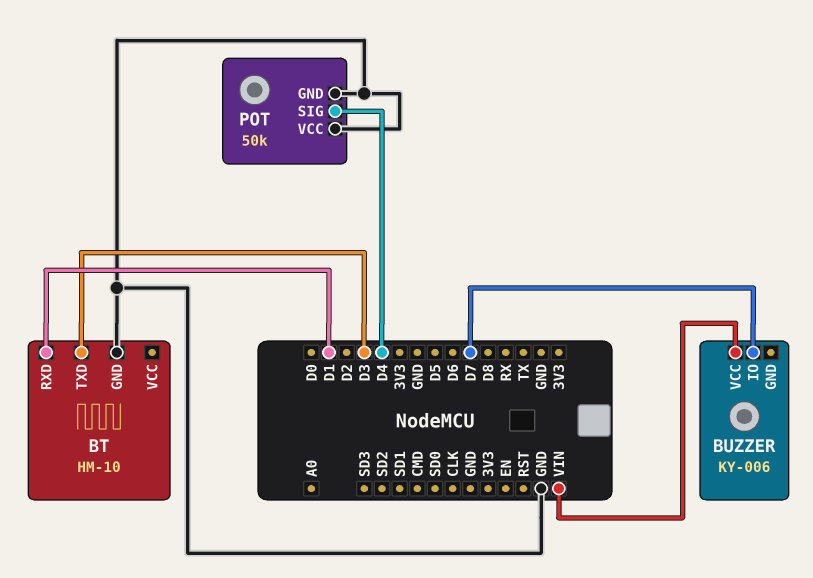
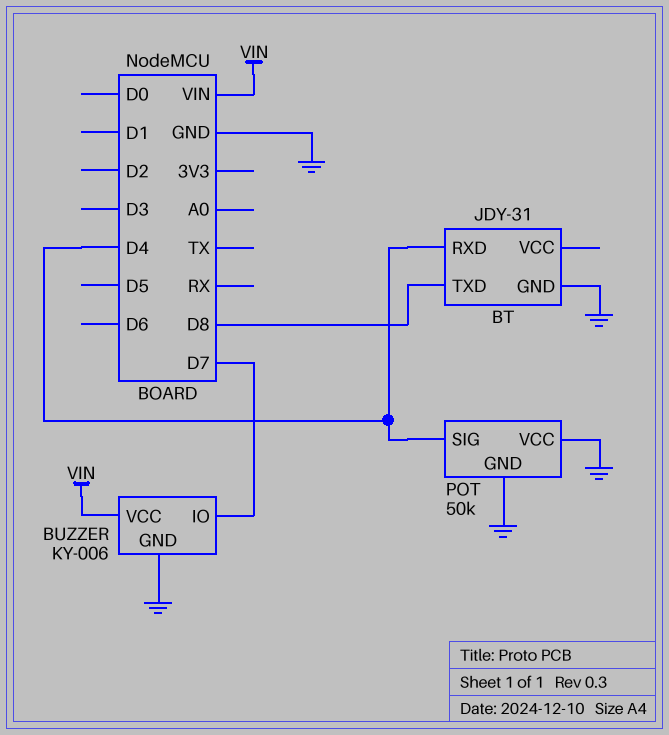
BT: HM-10 -> JDY-31
BT pin RXD: D1 -> D4
BT pin TXD: D3 -> D8
BUZZER pin GND: none -> GND

